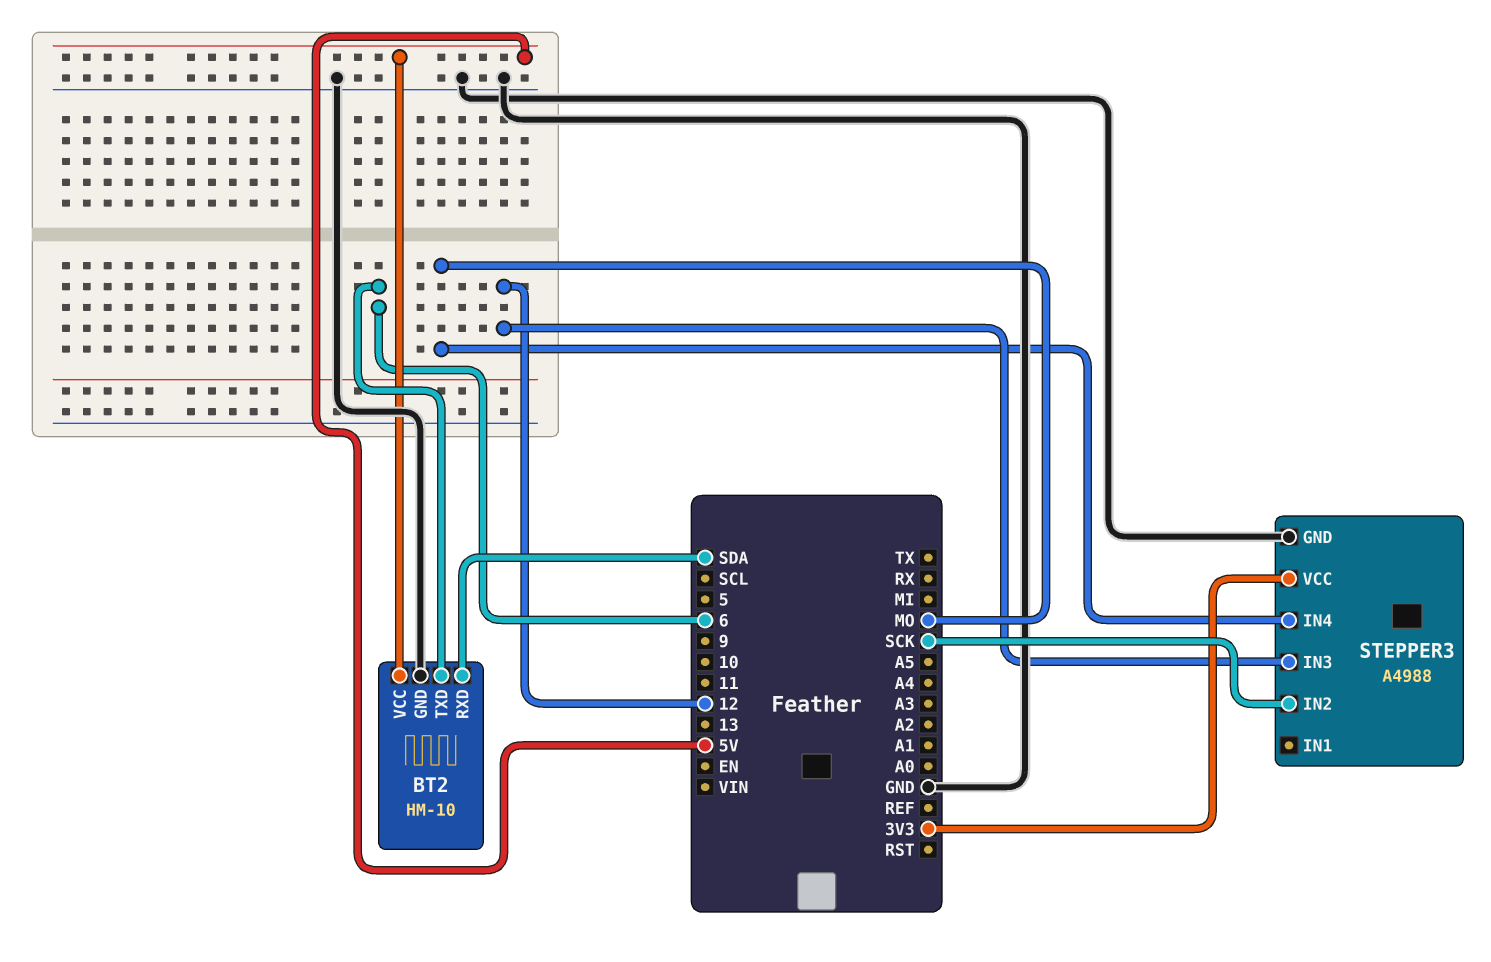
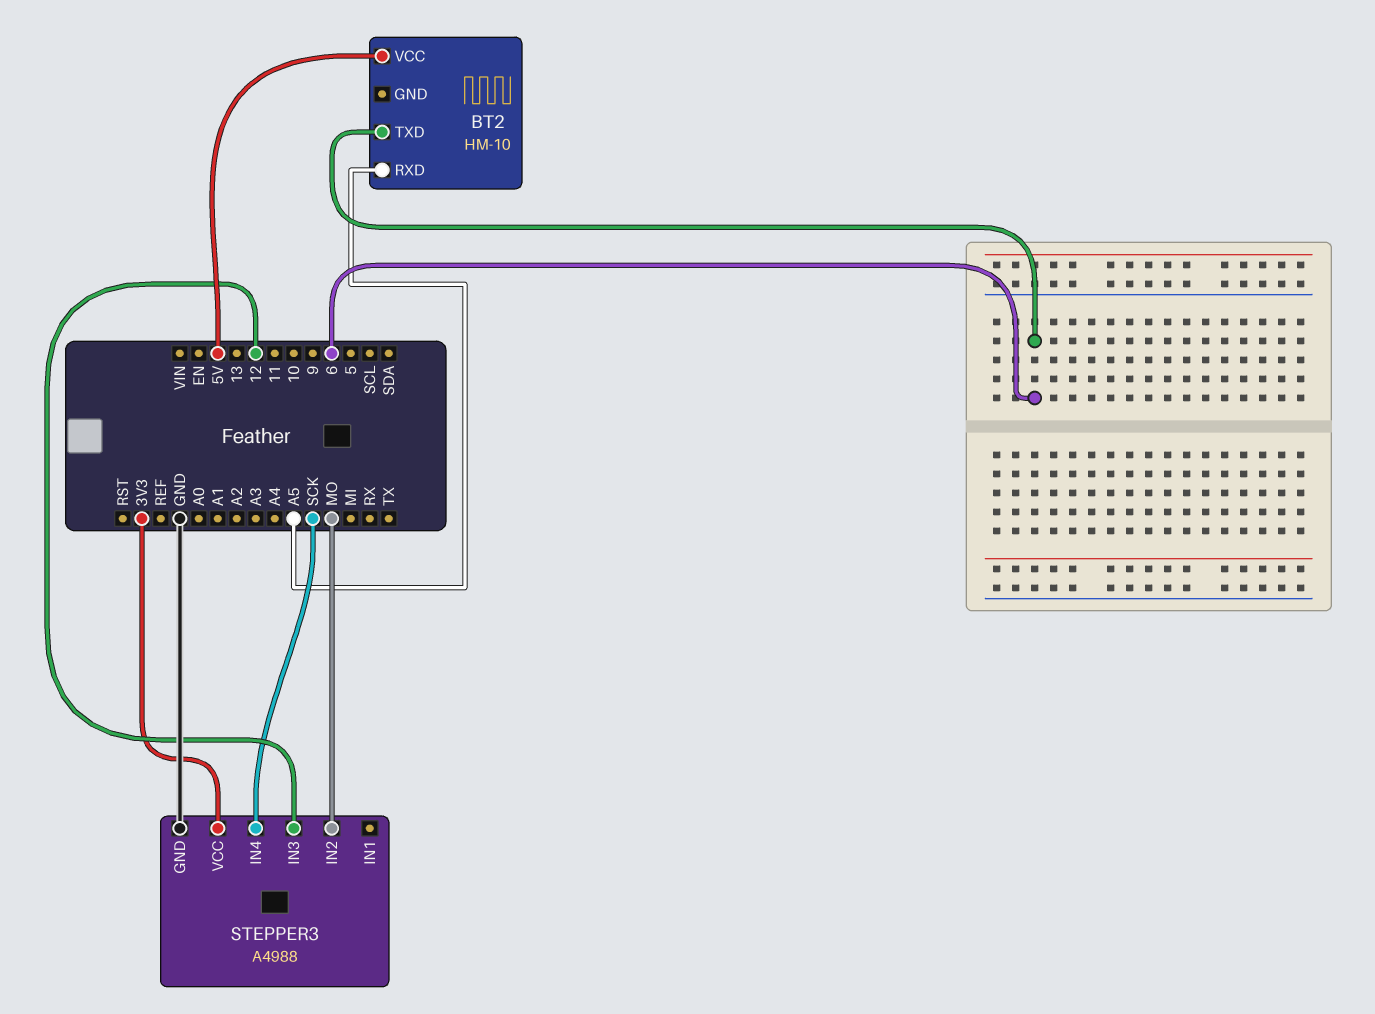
BT2 pin GND: GND -> none
BT2 pin RXD: SDA -> A5
STEPPER3 pin IN2: SCK -> MO
STEPPER3 pin IN4: MO -> SCK

